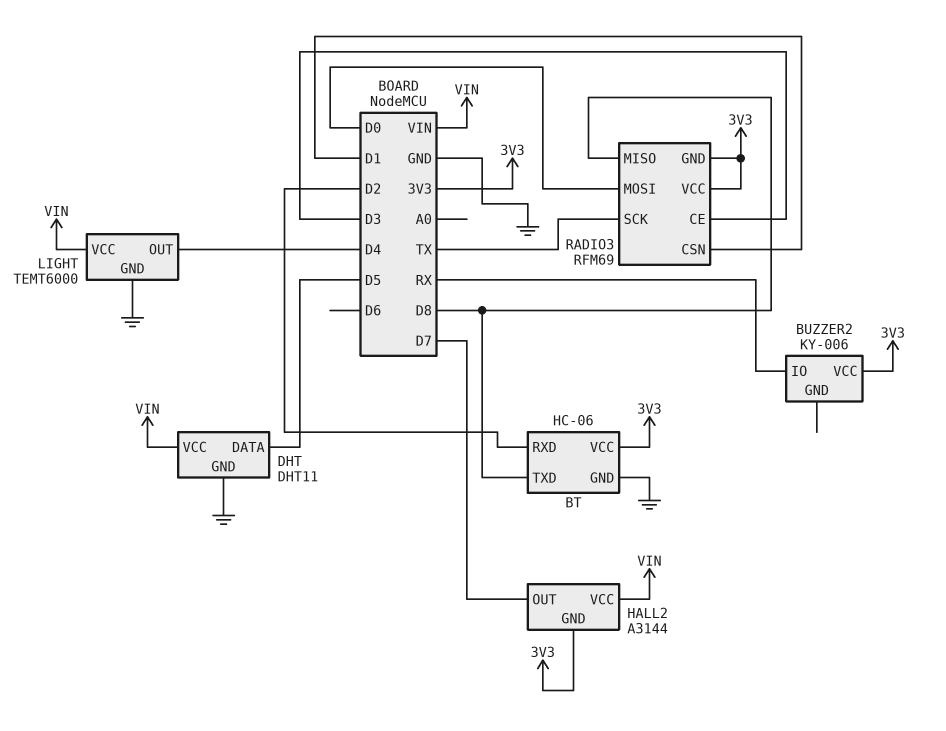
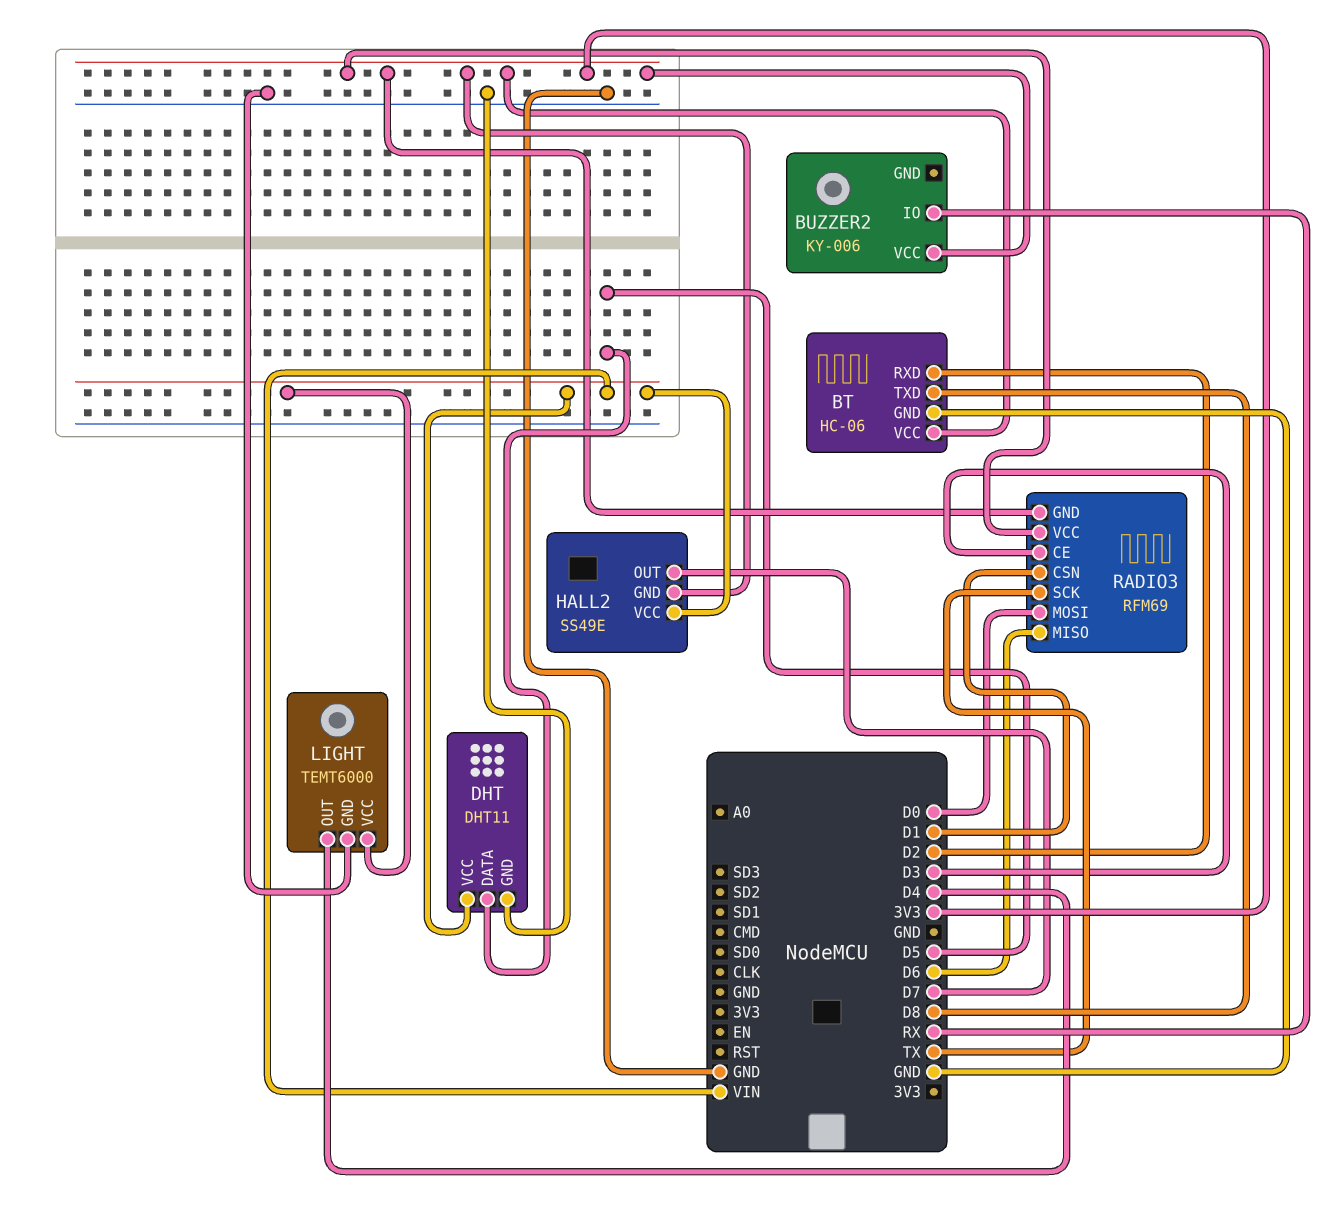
HALL2: A3144 -> SS49E
RADIO3 pin MISO: D8 -> D6

